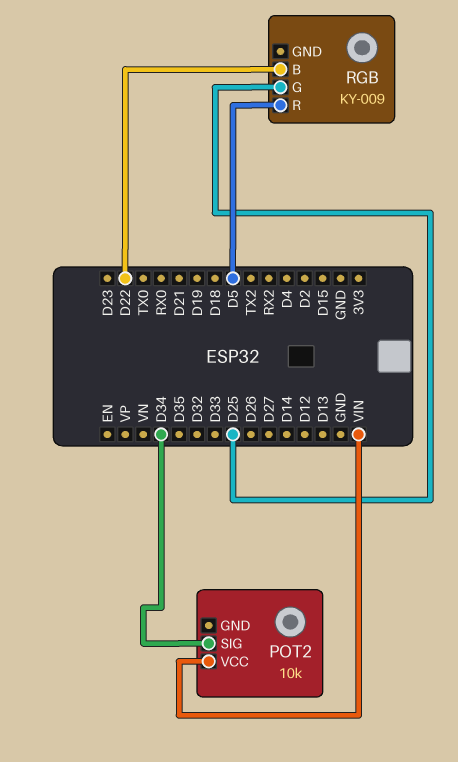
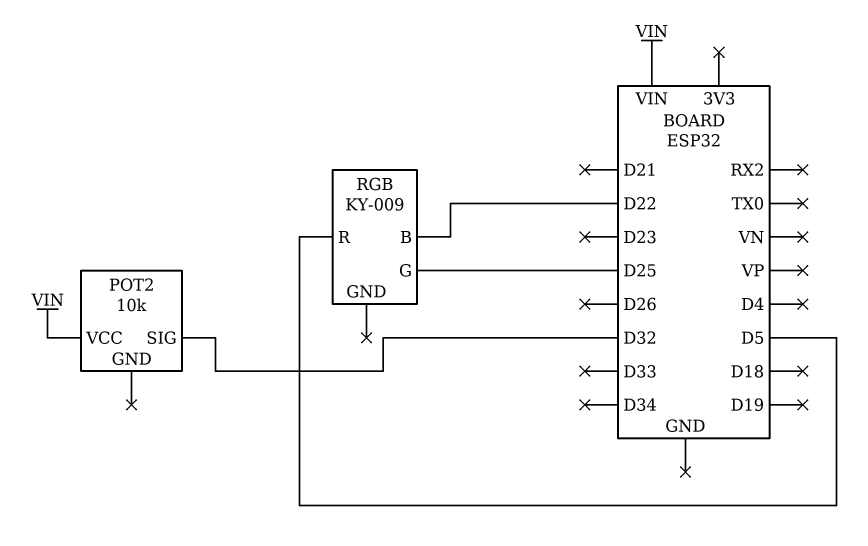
POT2 pin SIG: D34 -> D32

